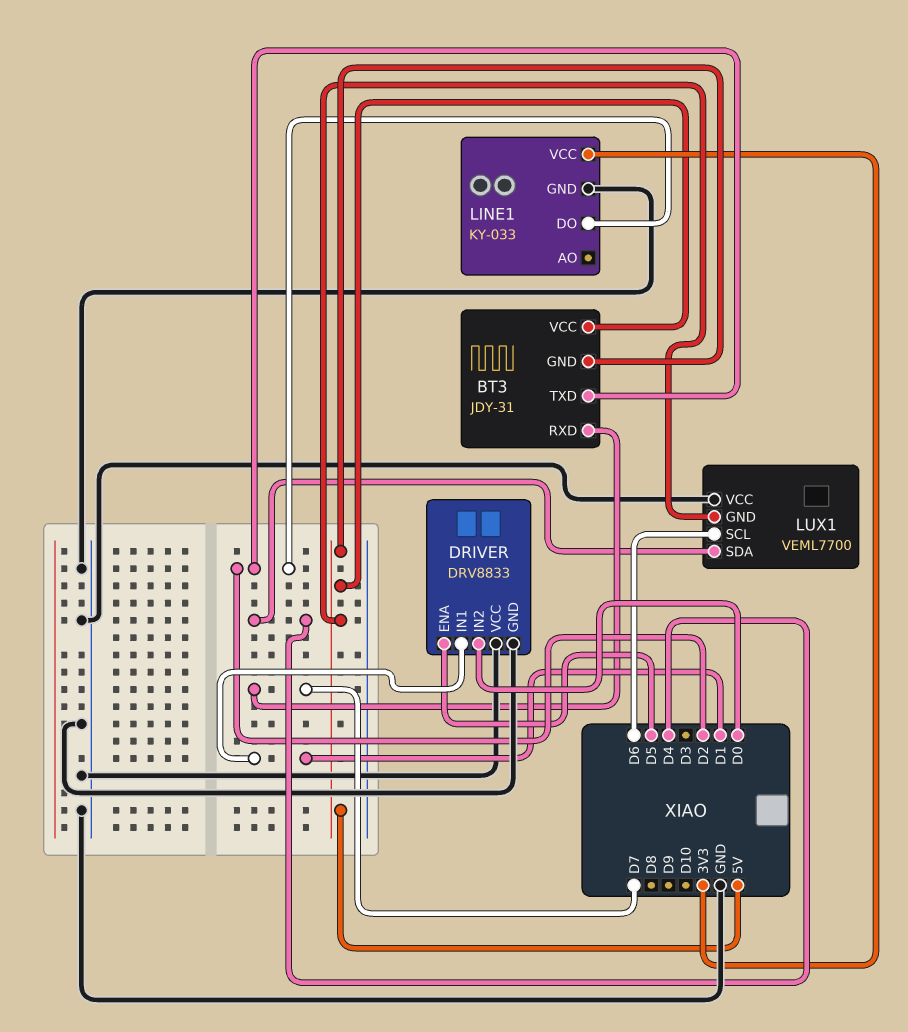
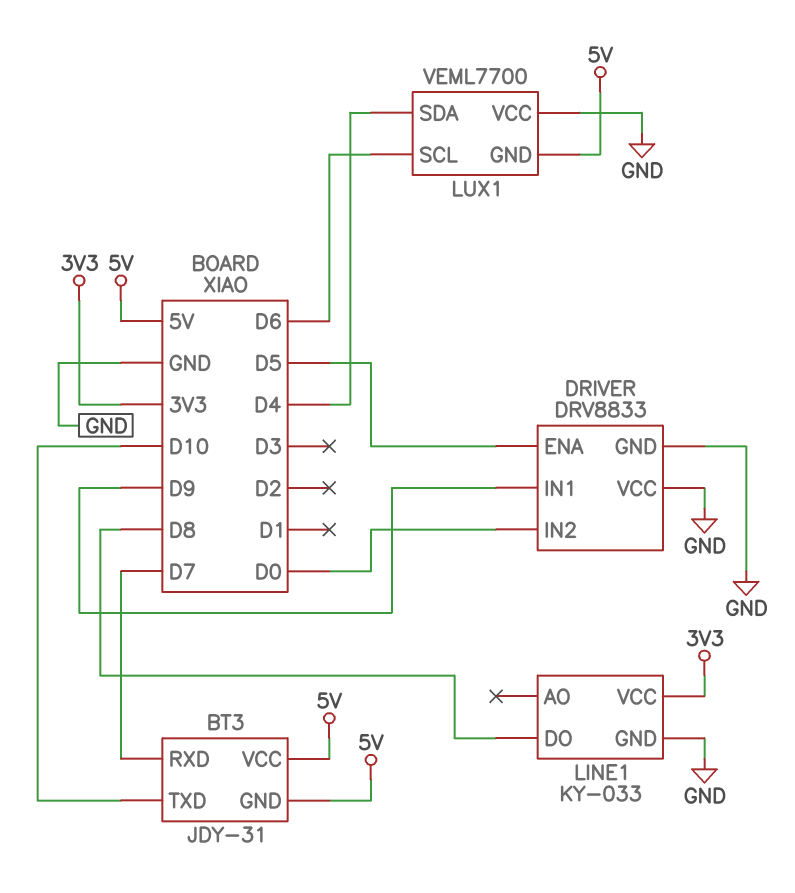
BT3 pin TXD: D2 -> D10
DRIVER pin IN1: D1 -> D9
LINE1 pin DO: D2 -> D8

